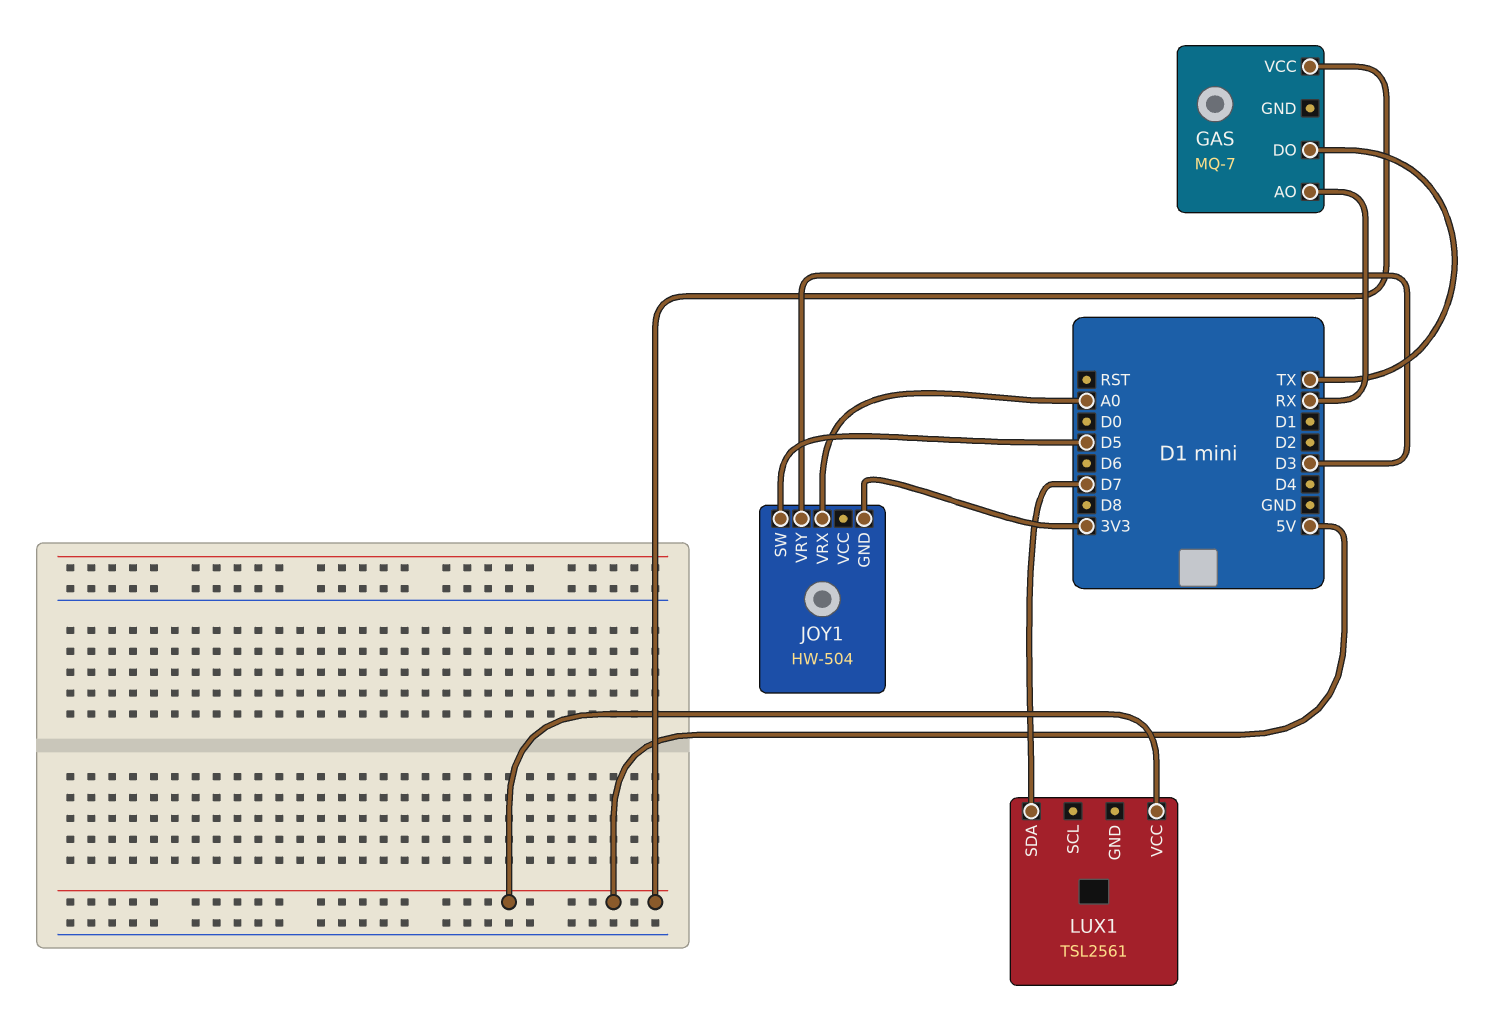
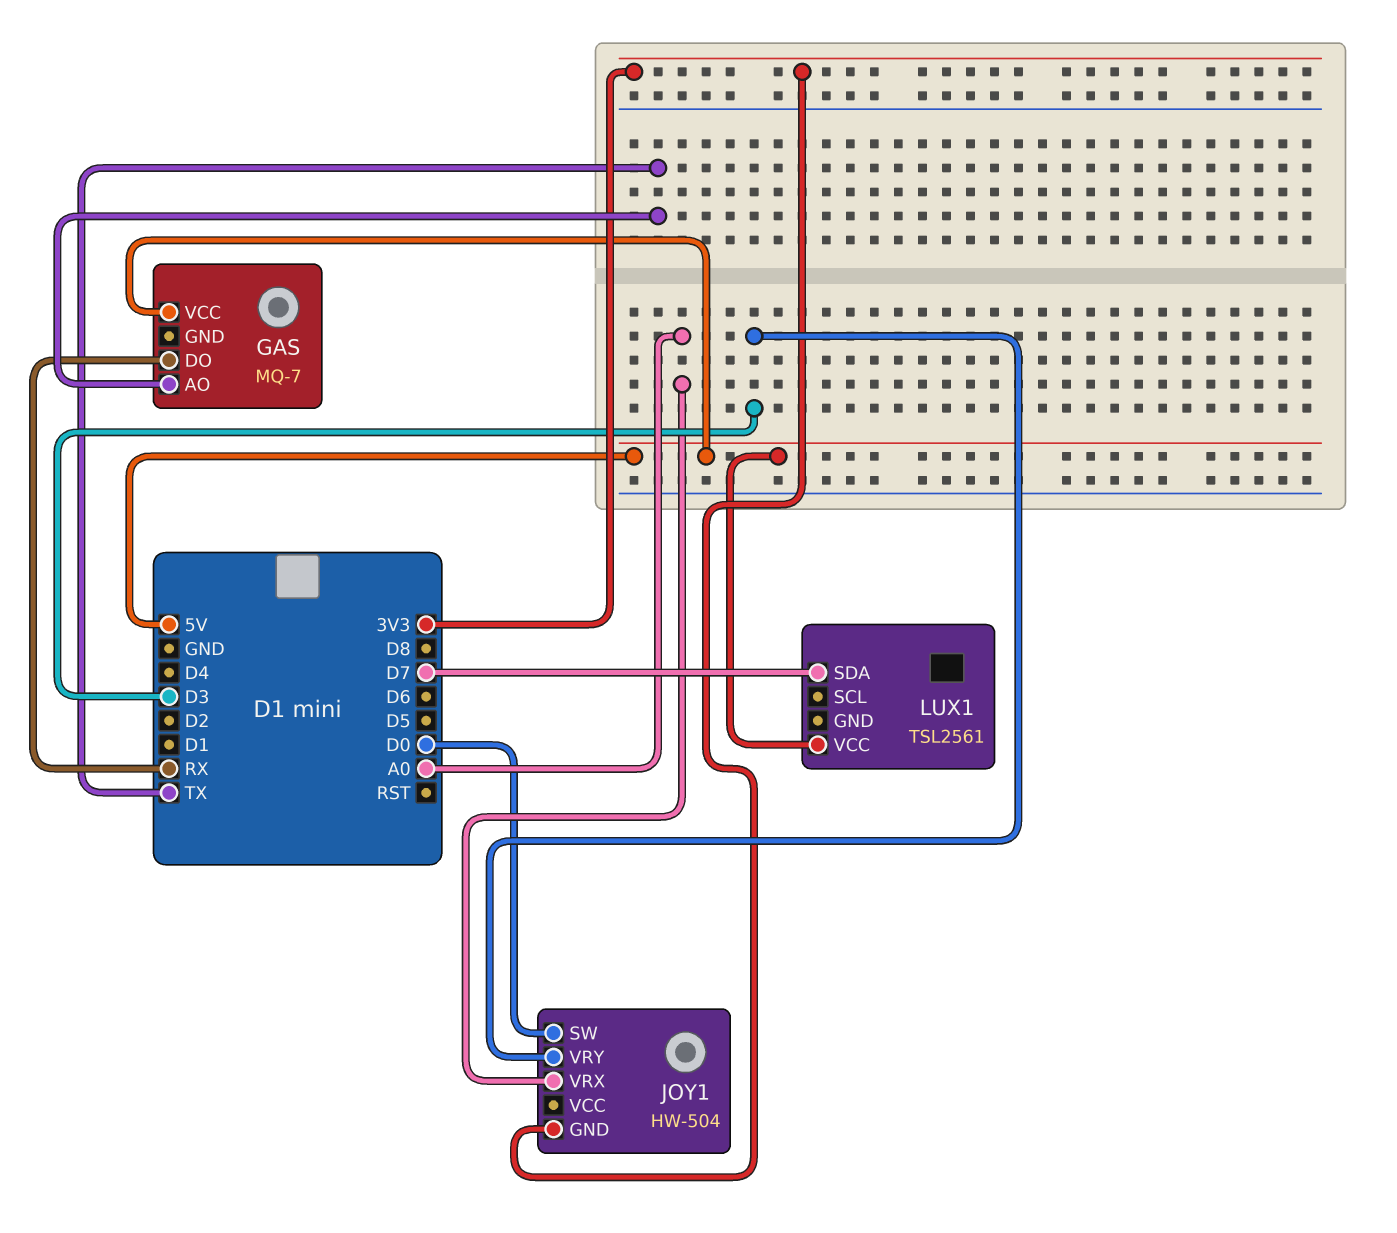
GAS pin AO: RX -> TX
GAS pin DO: TX -> RX
JOY1 pin SW: D5 -> D0

